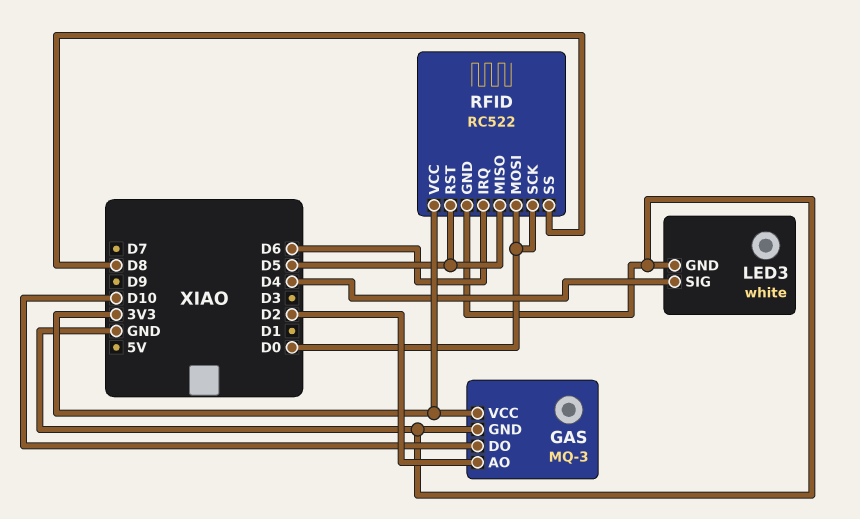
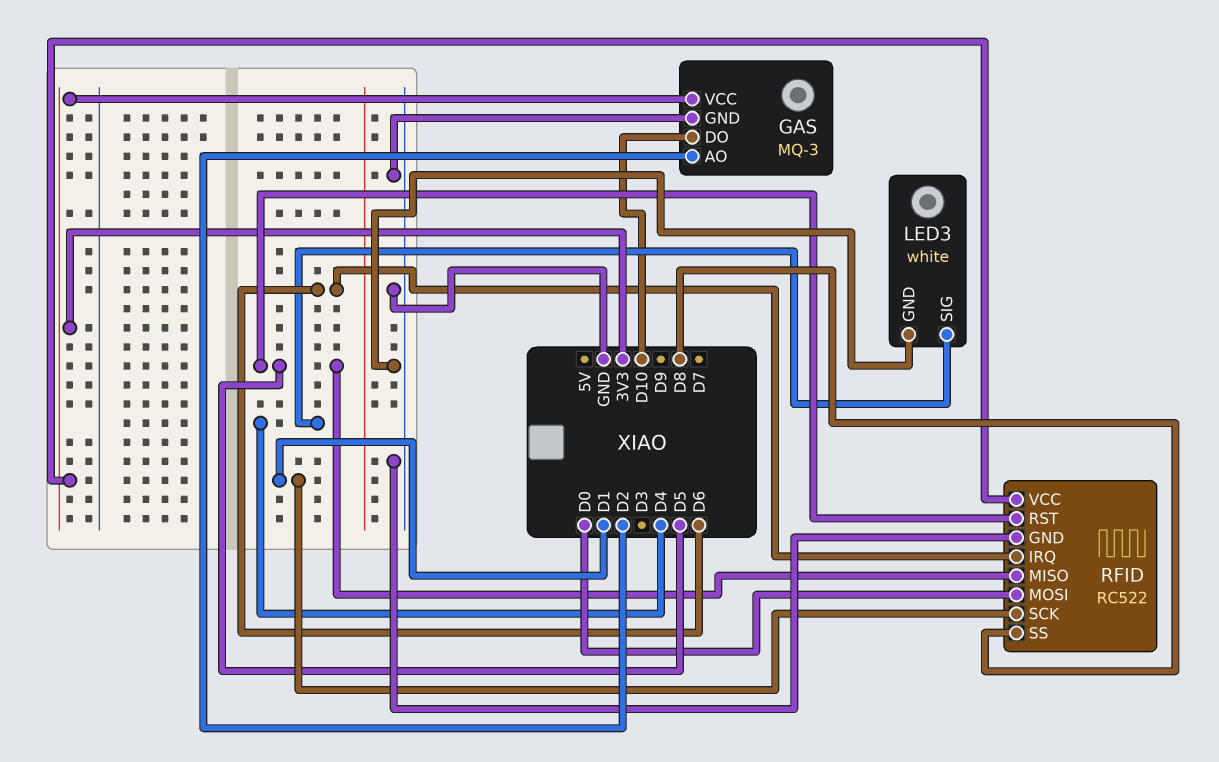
RFID pin SCK: D0 -> D1

